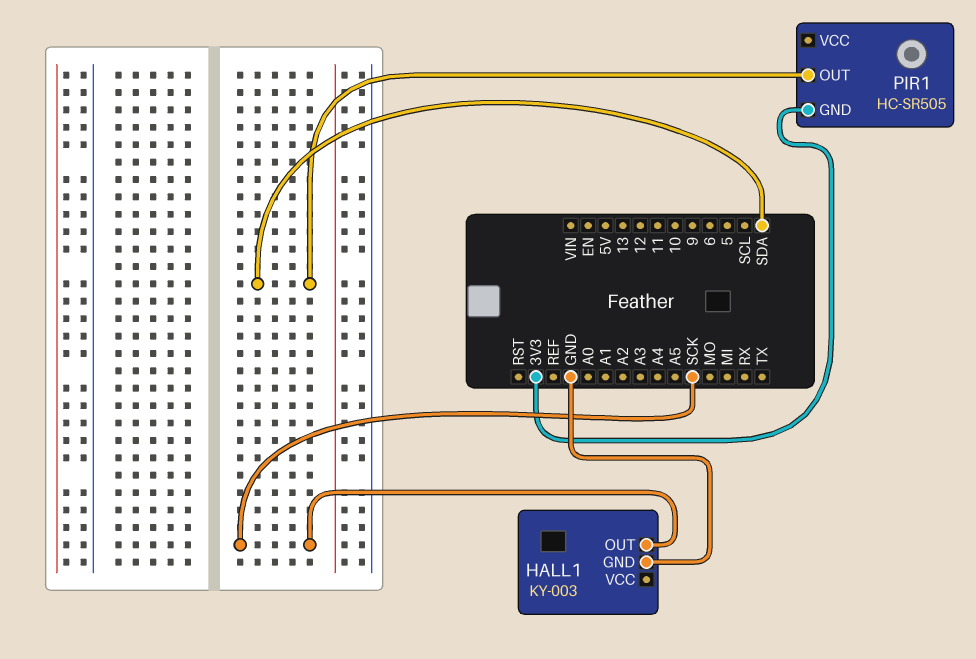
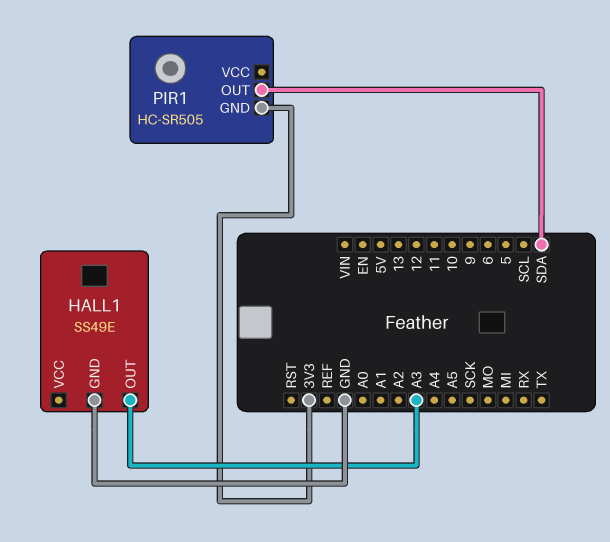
HALL1: KY-003 -> SS49E
HALL1 pin OUT: SCK -> A3

